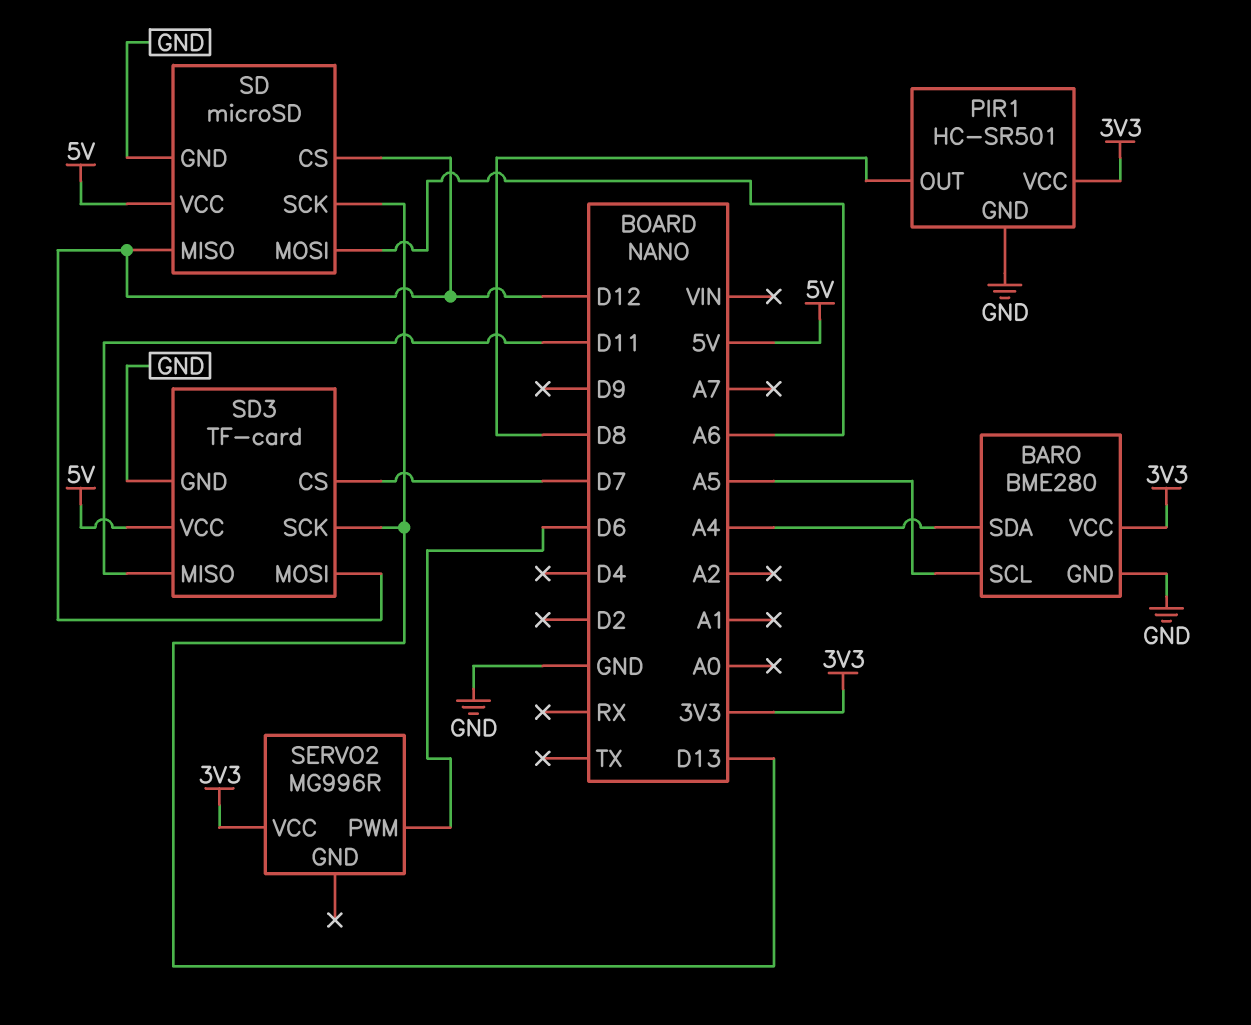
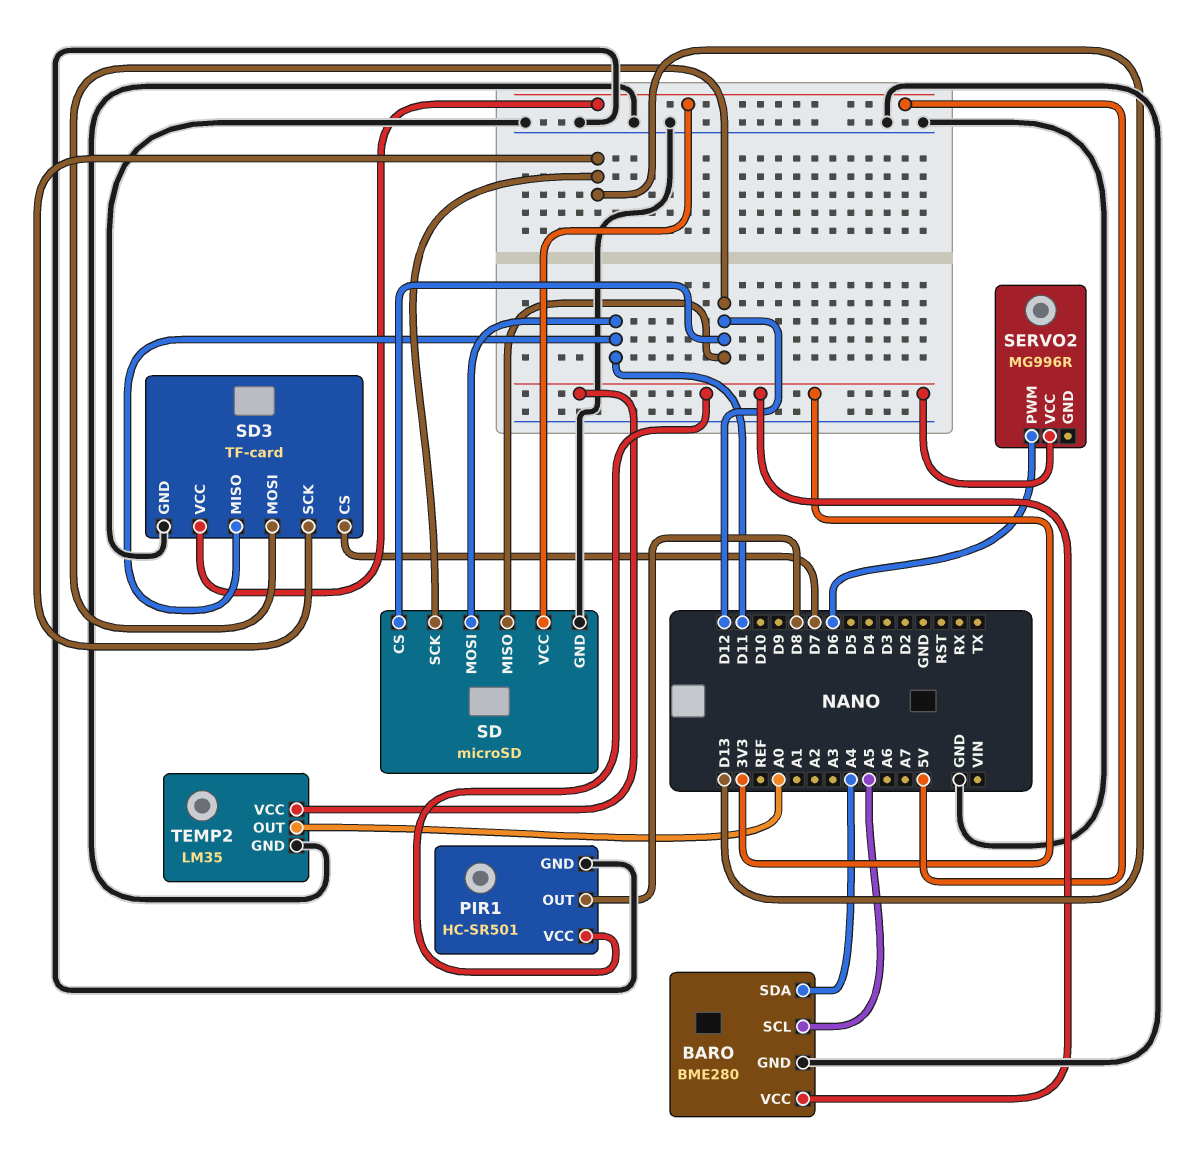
SD pin MOSI: A6 -> D11
TEMP2: none -> LM35
TEMP2 pin GND: none -> GND
TEMP2 pin OUT: none -> A0
TEMP2 pin VCC: none -> 3V3

